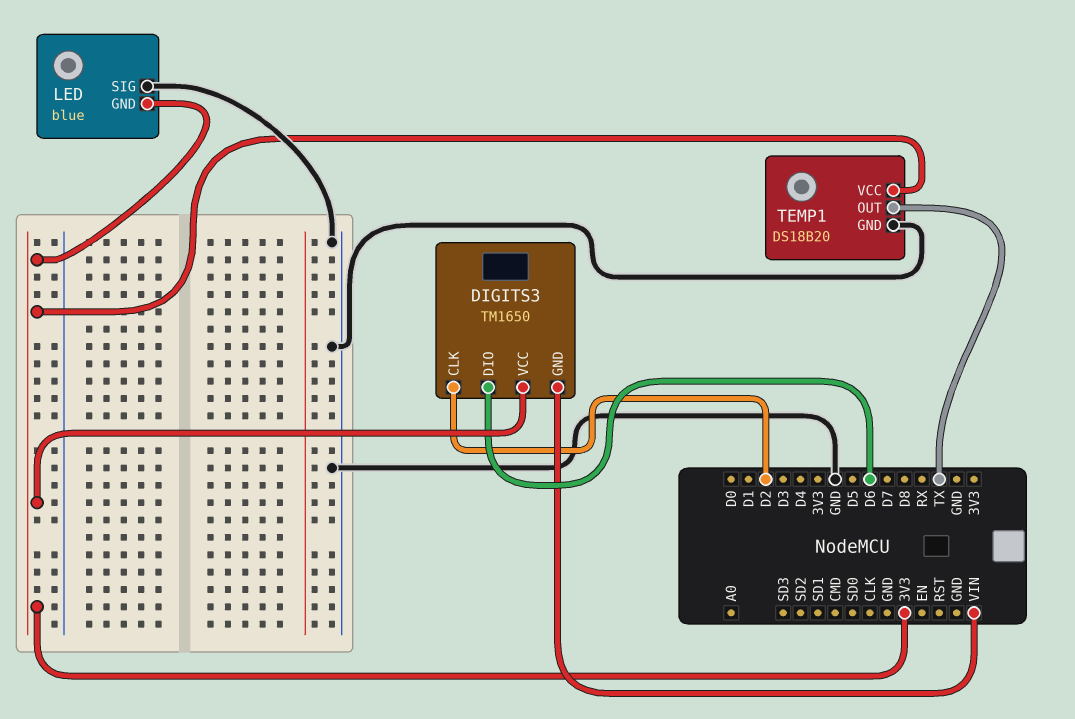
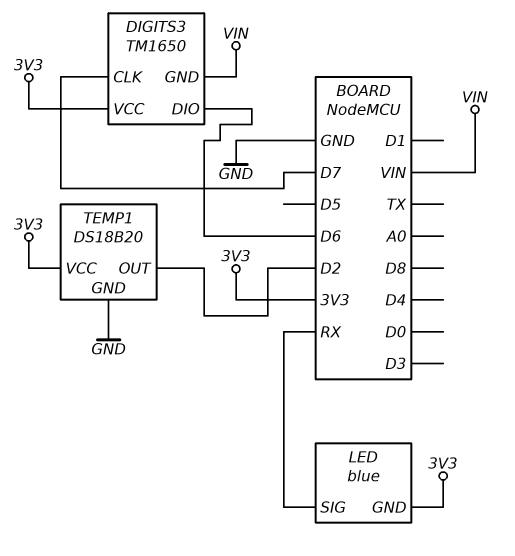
DIGITS3 pin CLK: D2 -> D7
LED pin SIG: GND -> RX
TEMP1 pin OUT: TX -> D2

